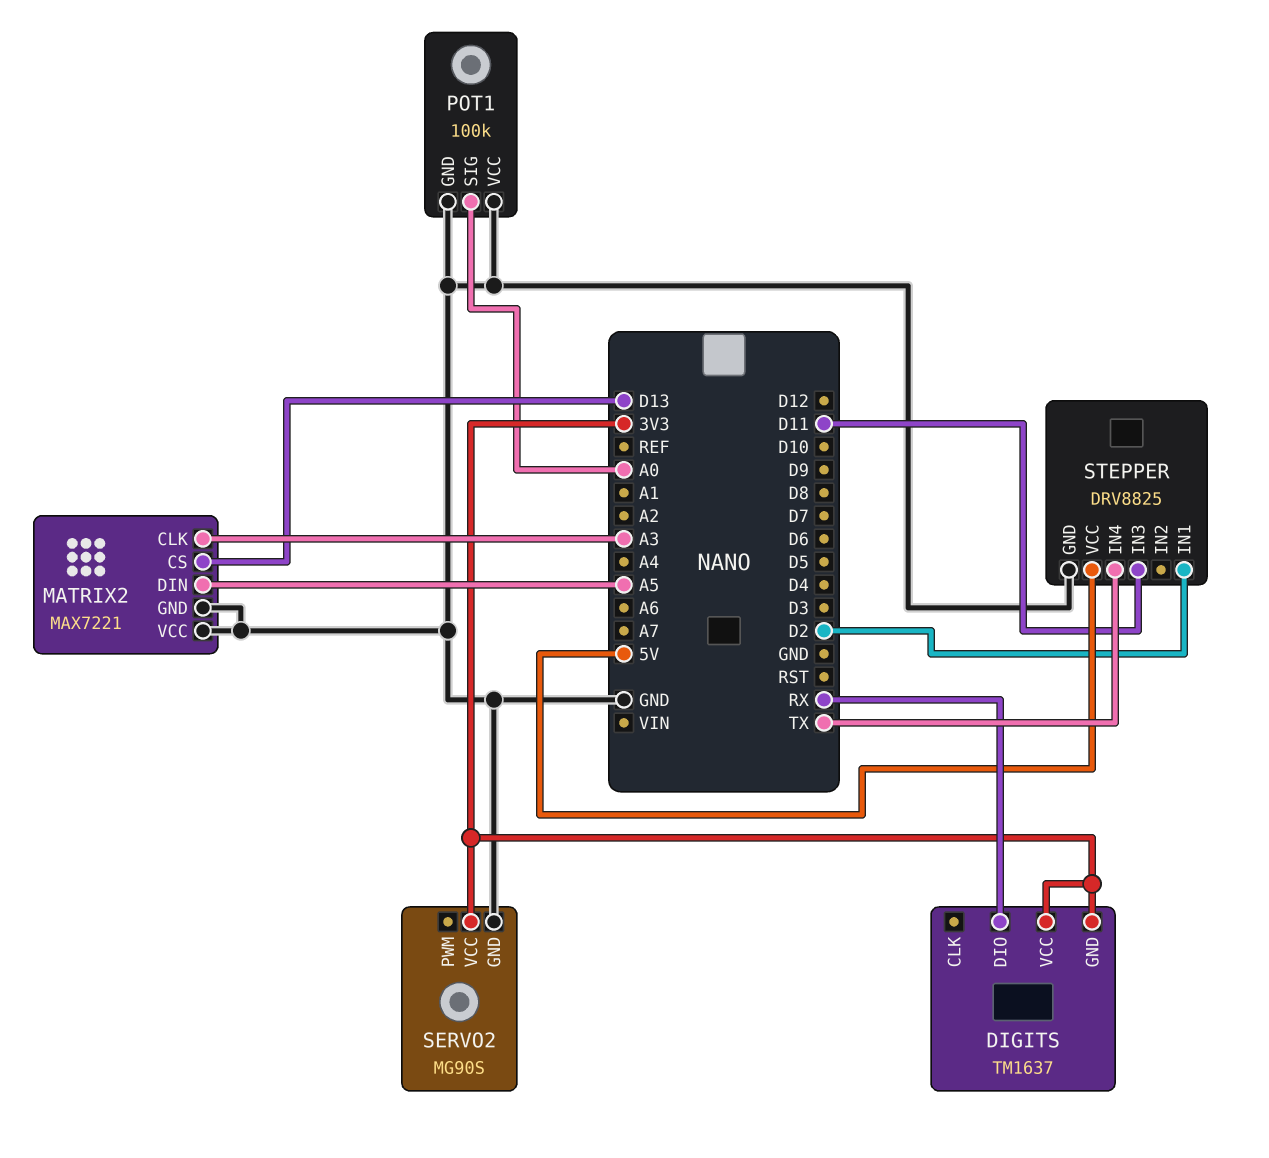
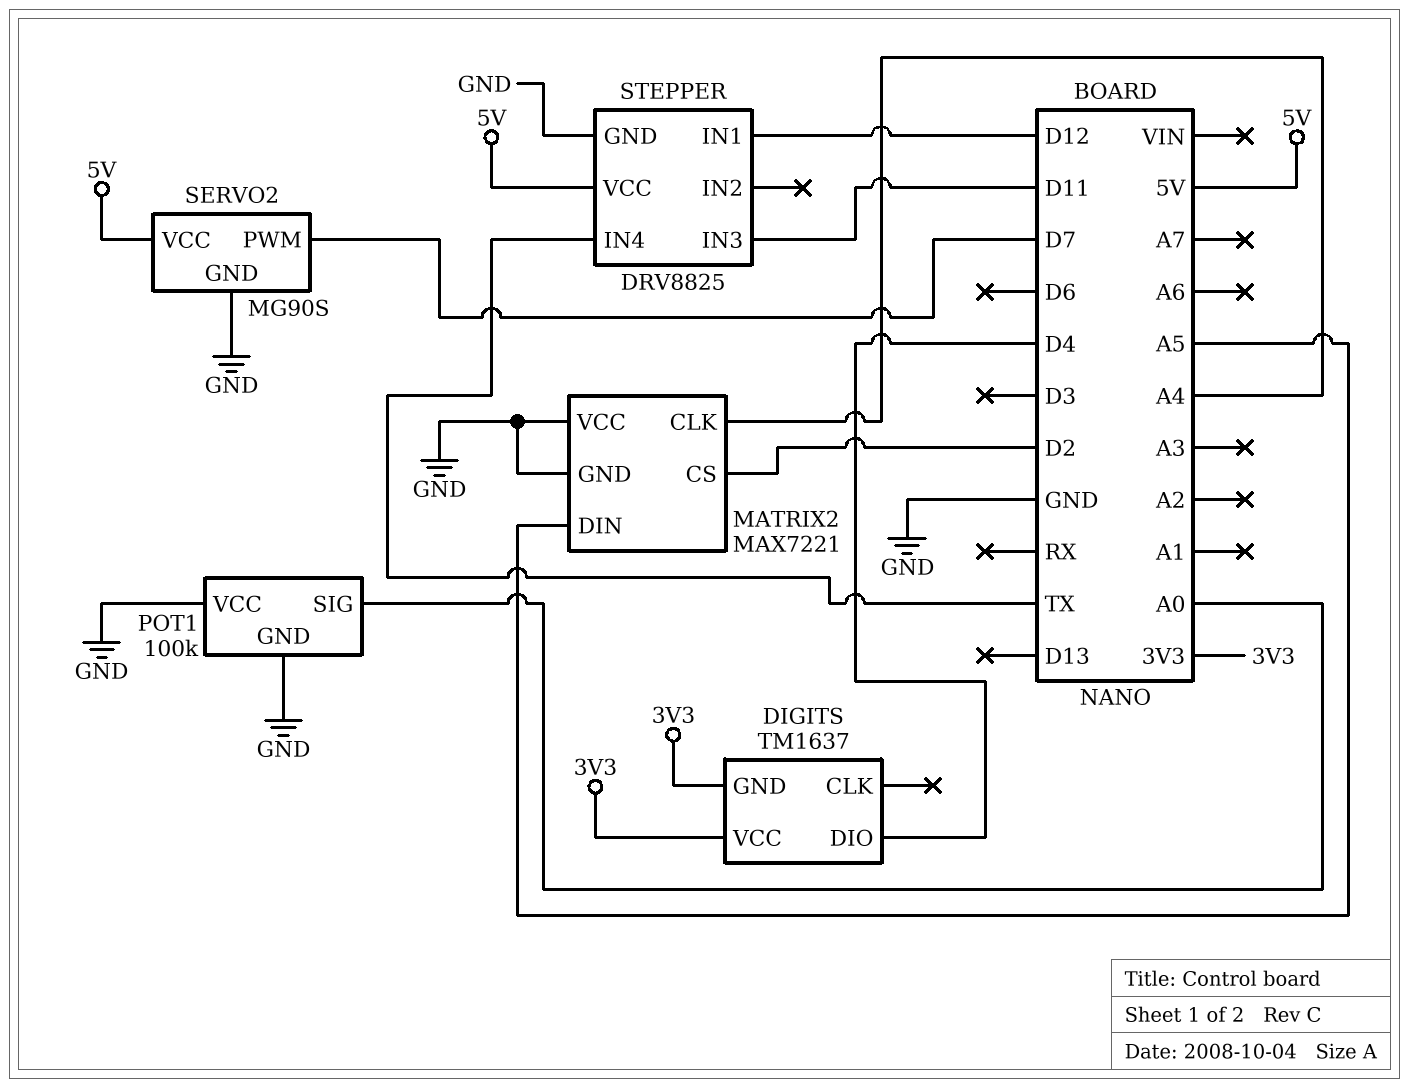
DIGITS pin DIO: RX -> D4
MATRIX2 pin CLK: A3 -> A4
MATRIX2 pin CS: D13 -> D2
SERVO2 pin PWM: none -> D7
SERVO2 pin VCC: 3V3 -> 5V
STEPPER pin IN1: D2 -> D12

